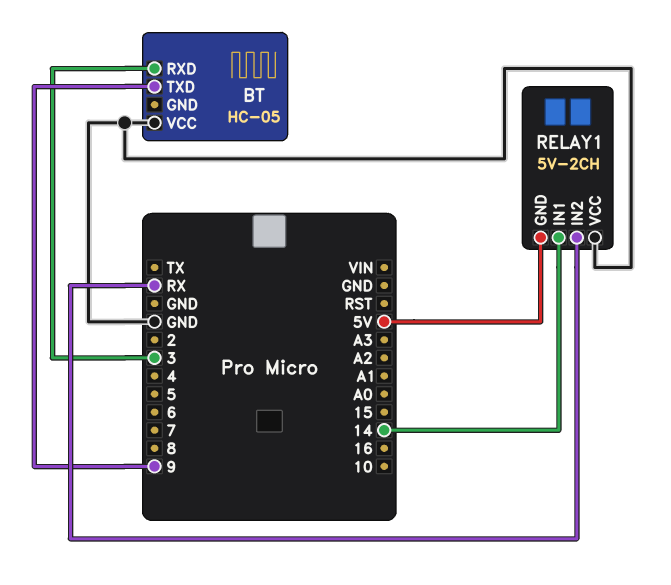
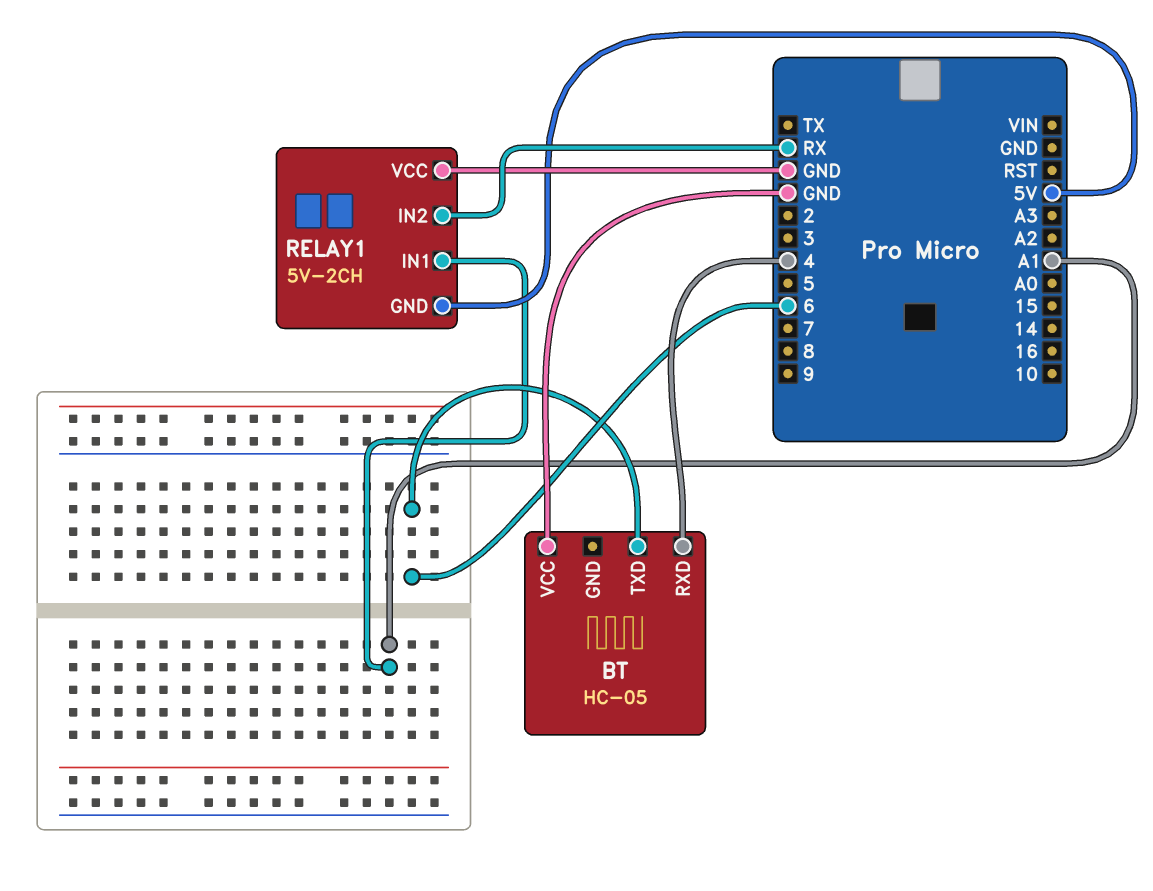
BT pin RXD: 3 -> 4
BT pin TXD: 9 -> 6
RELAY1 pin IN1: 14 -> A1

